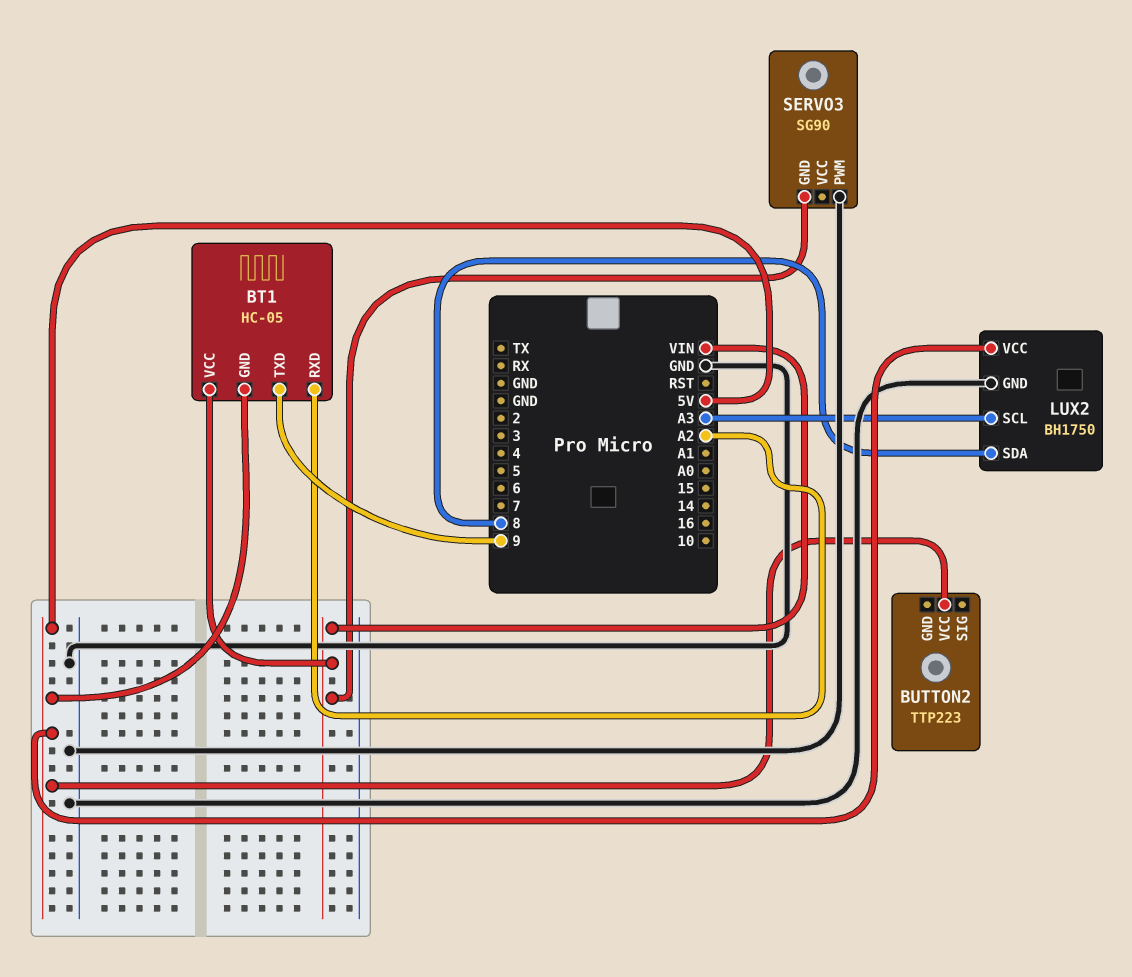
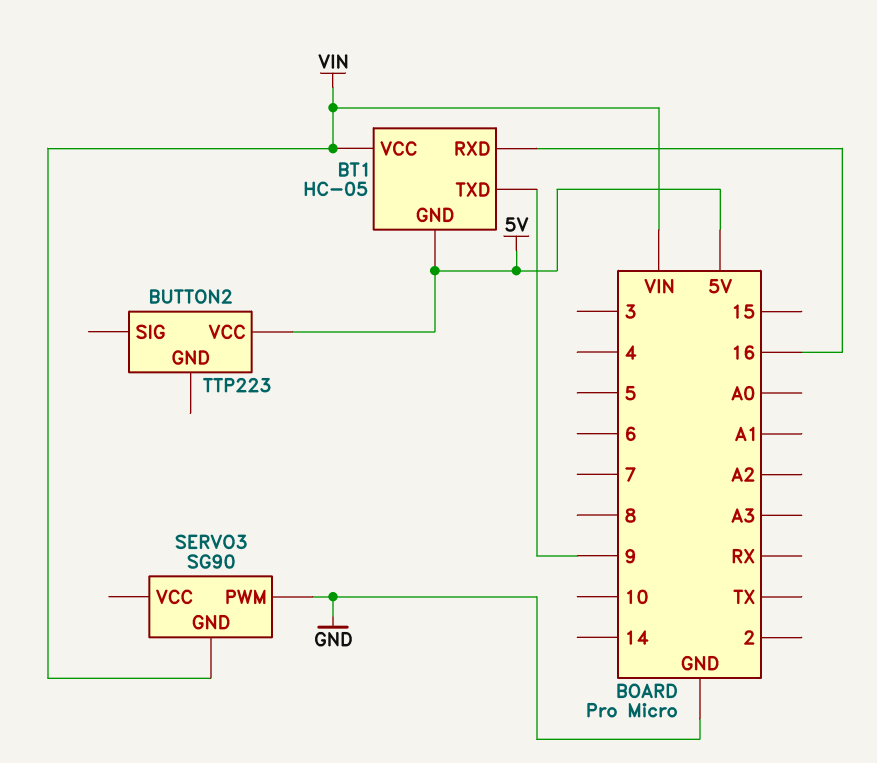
BT1 pin RXD: A2 -> 16
LUX2: BH1750 -> none
LUX2 pin GND: GND -> none
LUX2 pin SCL: A3 -> none
LUX2 pin SDA: 8 -> none
LUX2 pin VCC: 5V -> none

